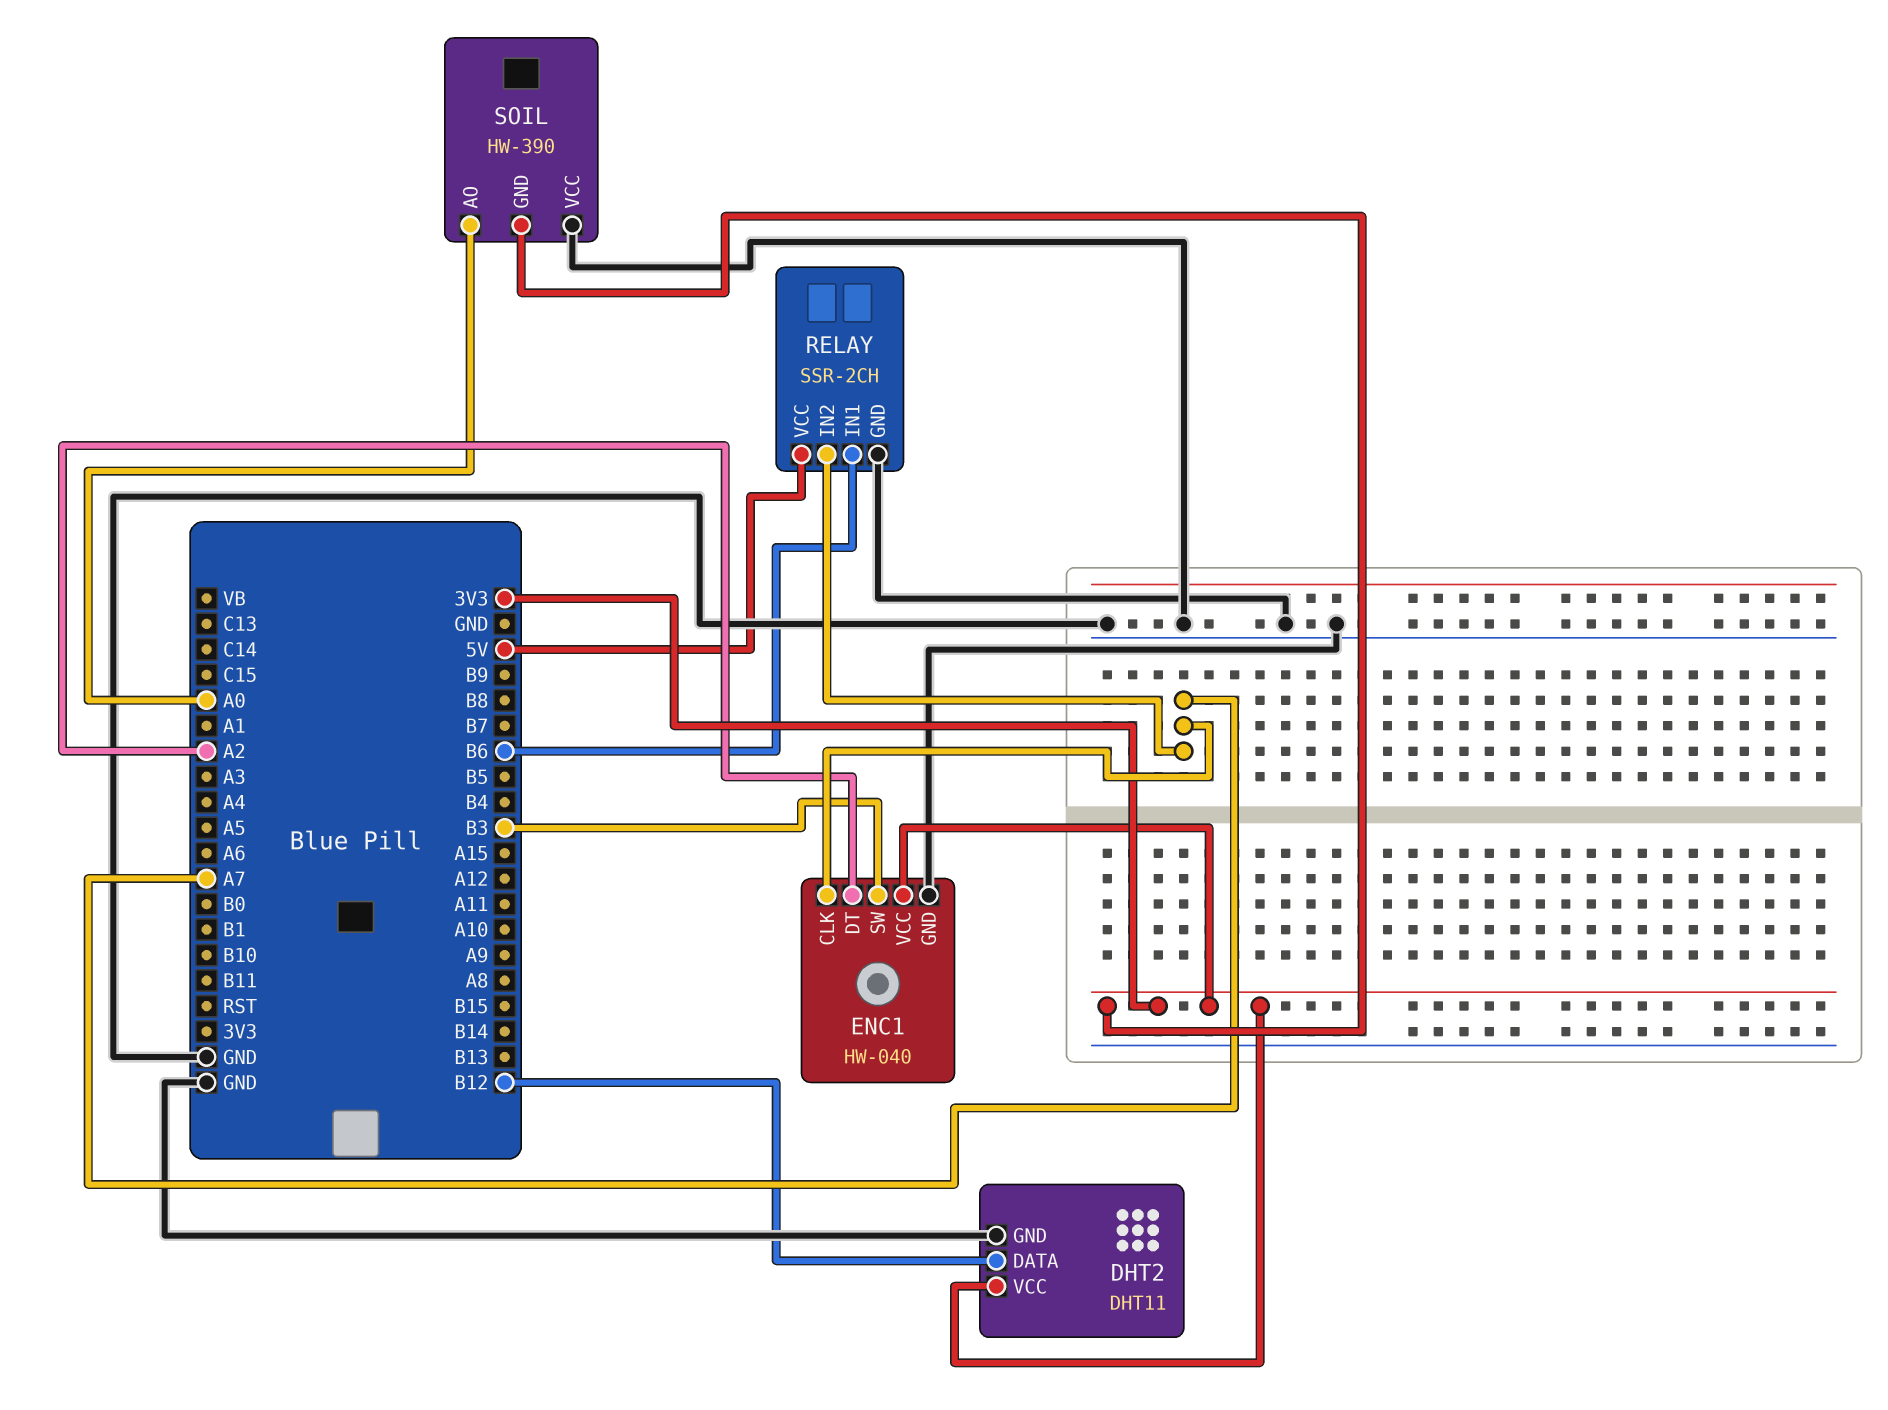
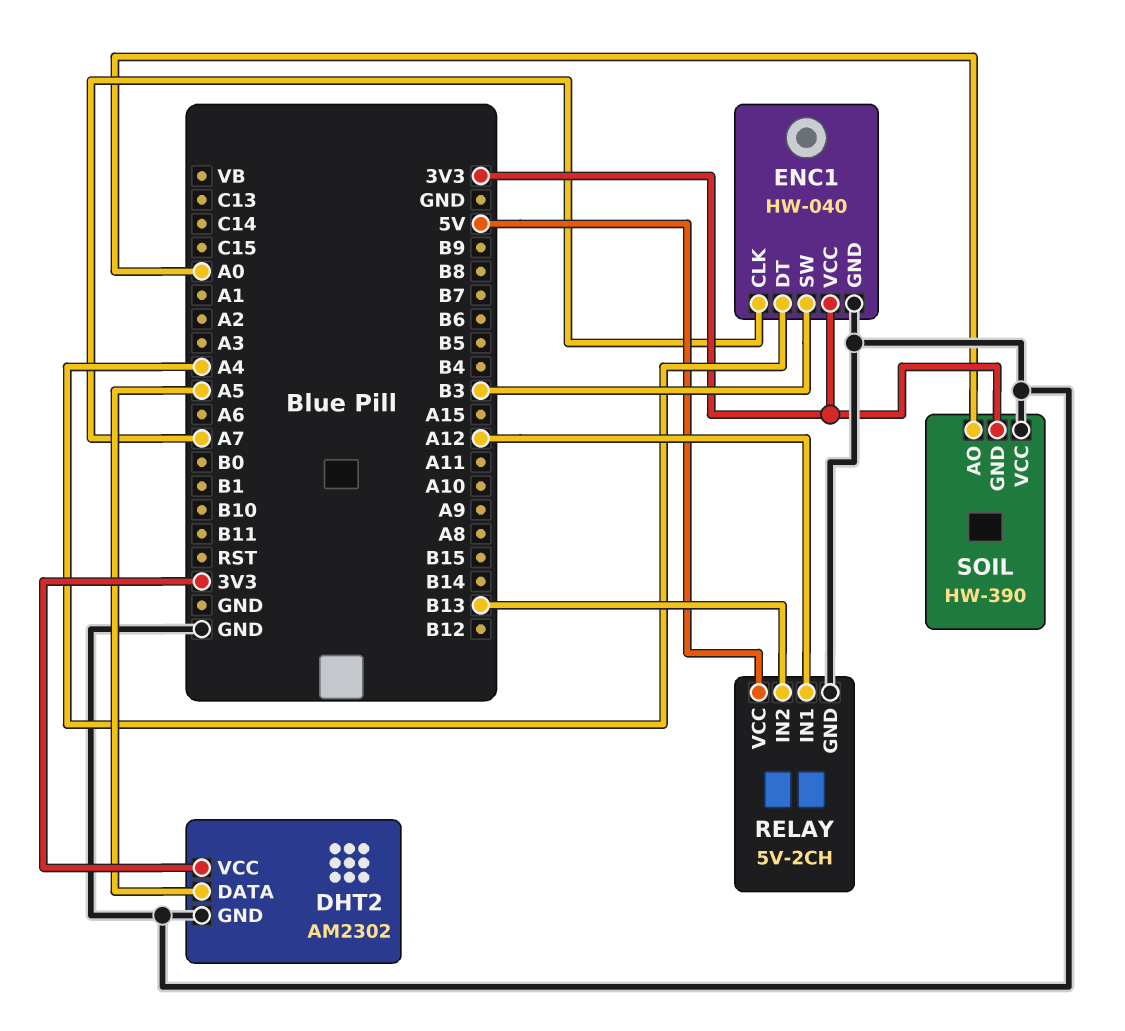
DHT2: DHT11 -> AM2302
DHT2 pin DATA: B12 -> A5
ENC1 pin DT: A2 -> A4
RELAY: SSR-2CH -> 5V-2CH
RELAY pin IN1: B6 -> A12
RELAY pin IN2: A7 -> B13

